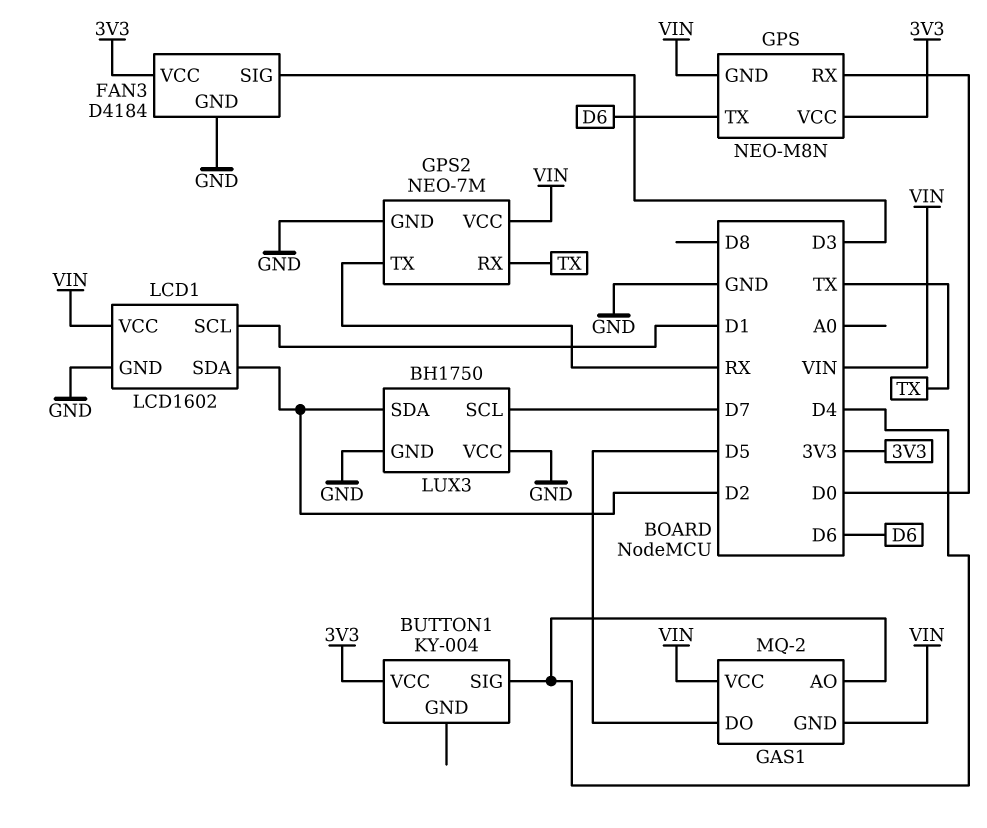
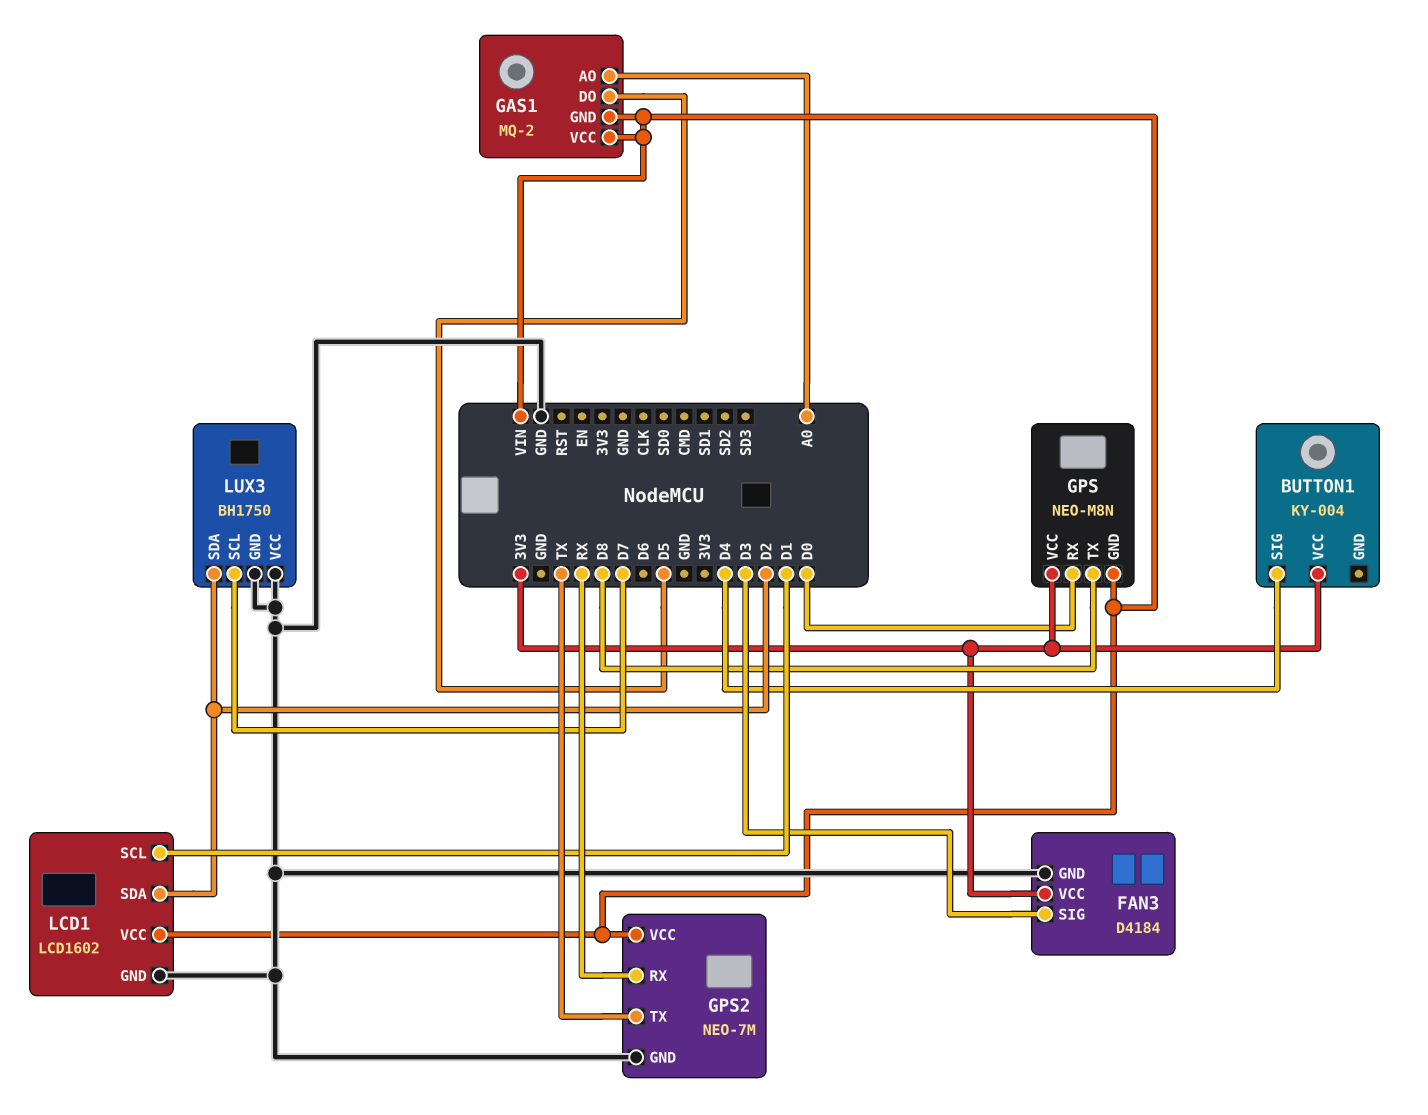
GAS1 pin AO: D4 -> A0
GPS pin TX: D6 -> D8
GPS2 pin RX: TX -> RX
GPS2 pin TX: RX -> TX

